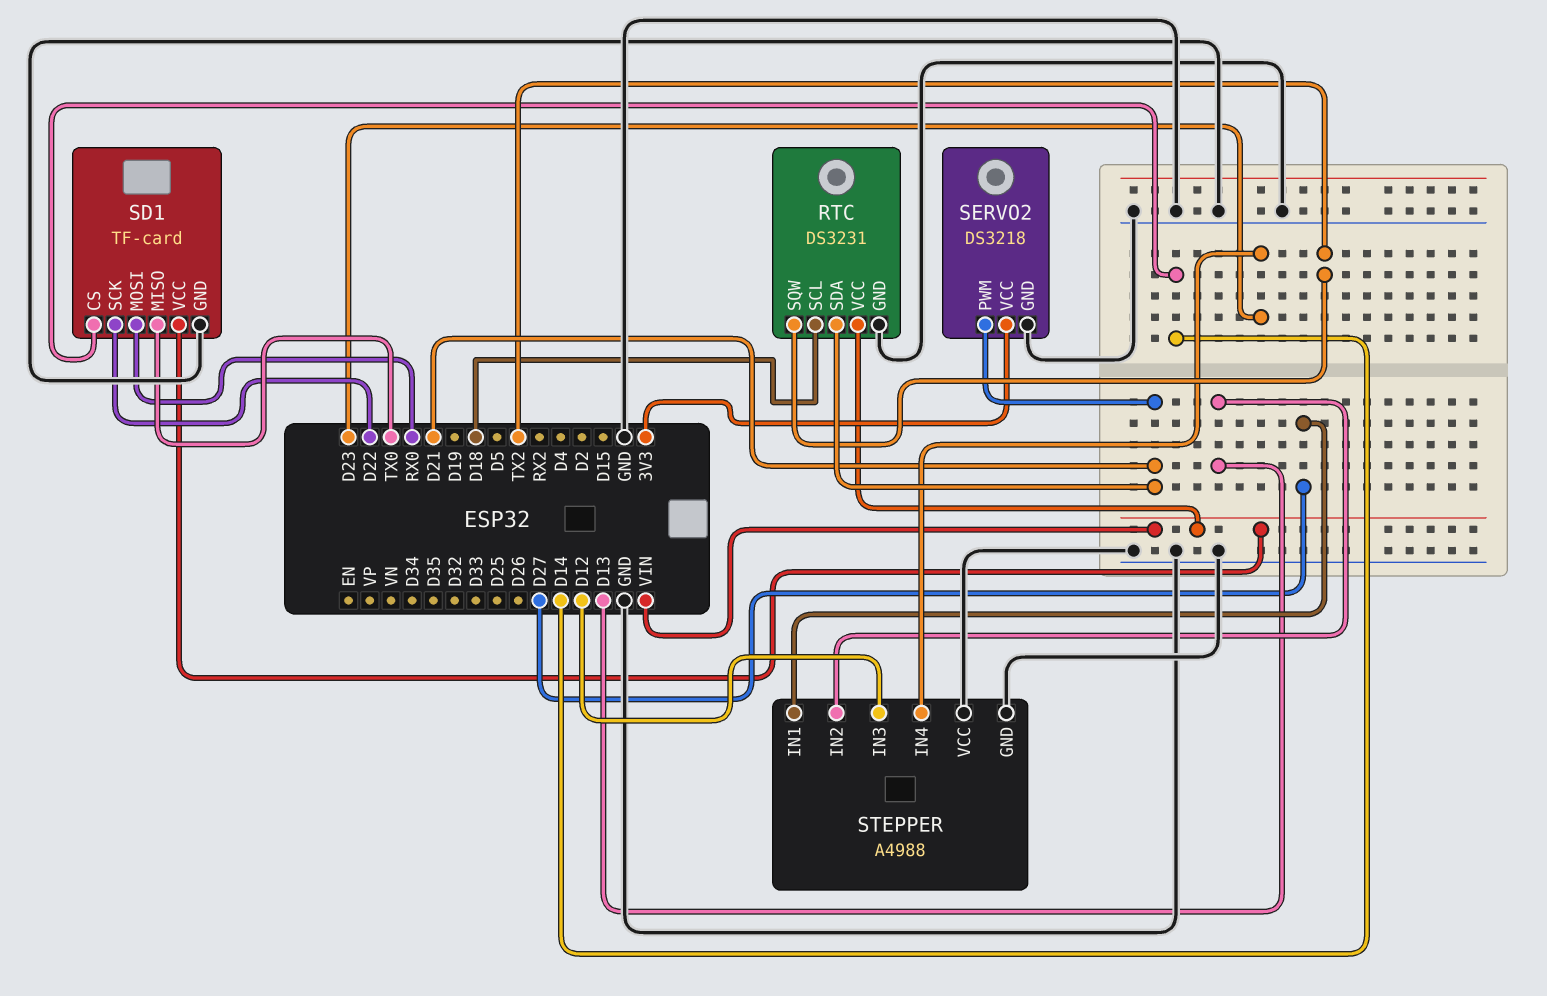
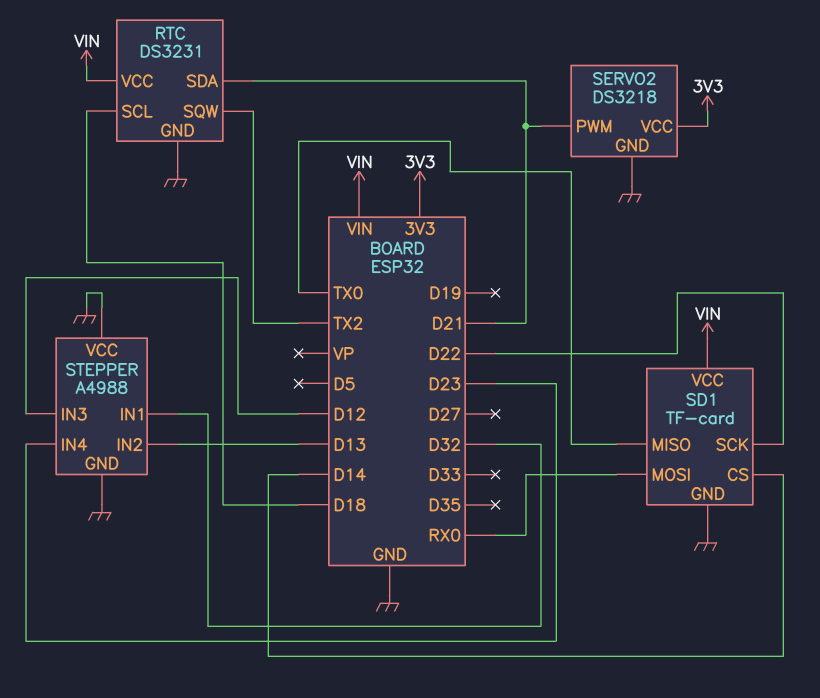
STEPPER pin IN1: D27 -> D32

